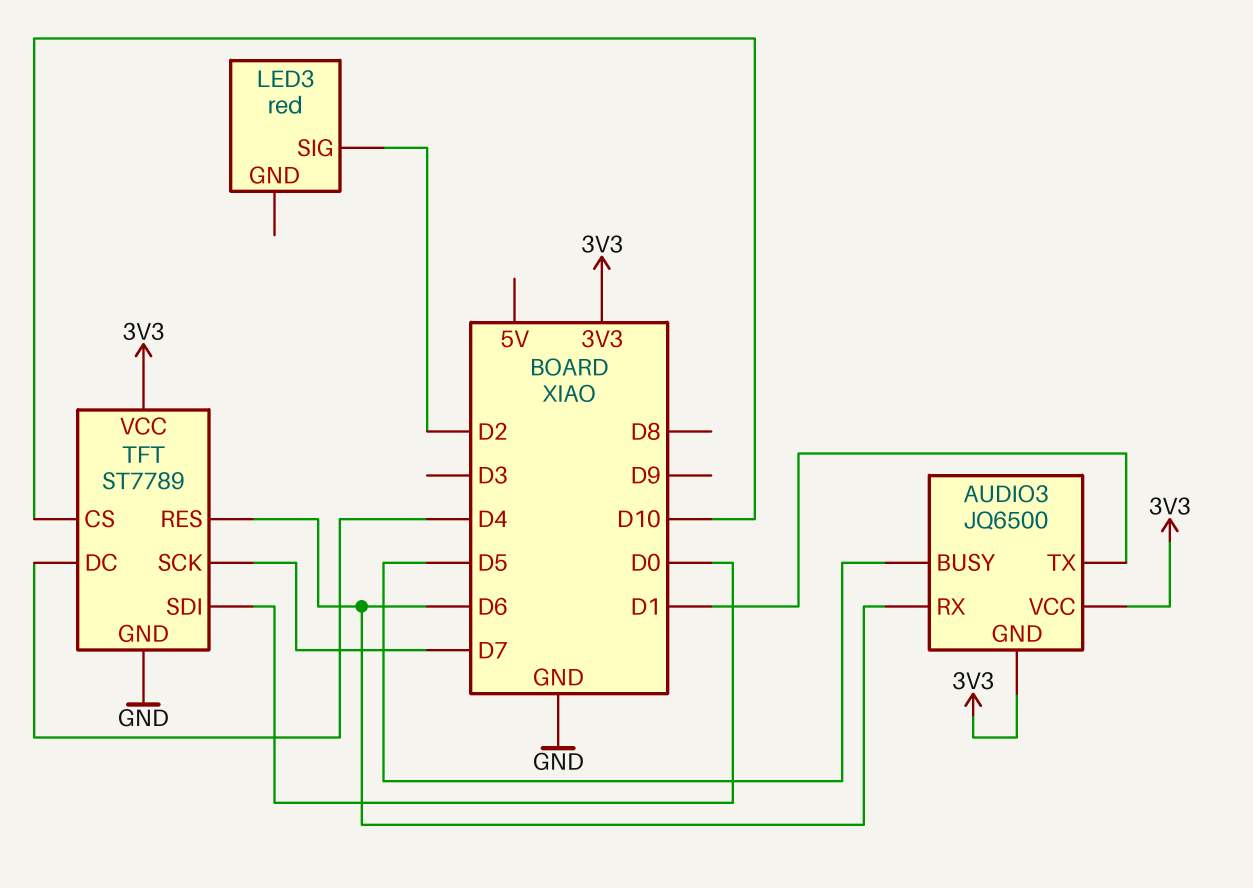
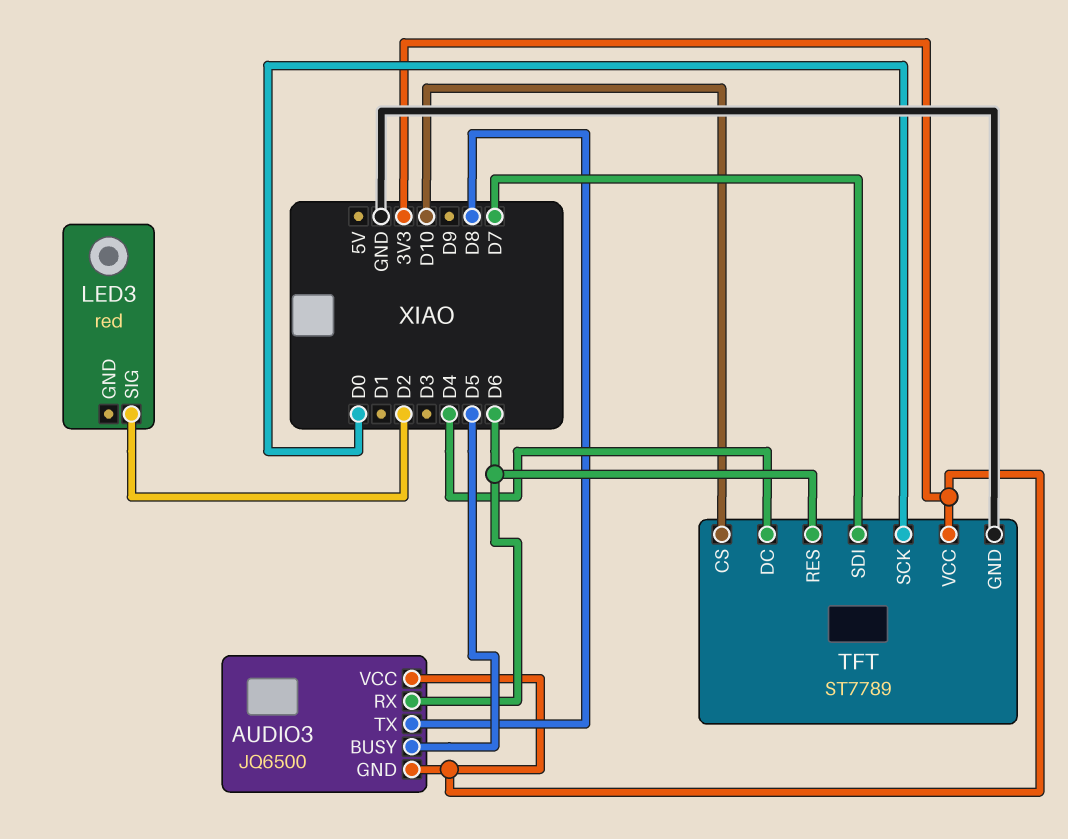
AUDIO3 pin TX: D1 -> D8
TFT pin SCK: D7 -> D0
TFT pin SDI: D0 -> D7

